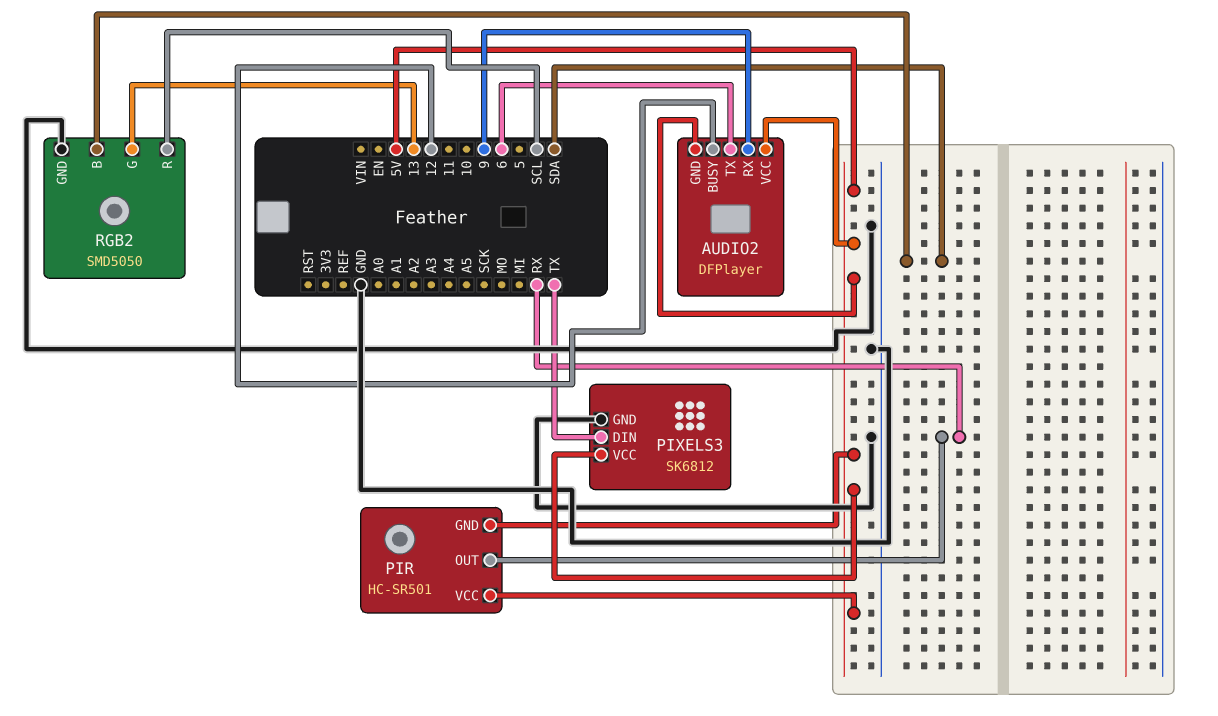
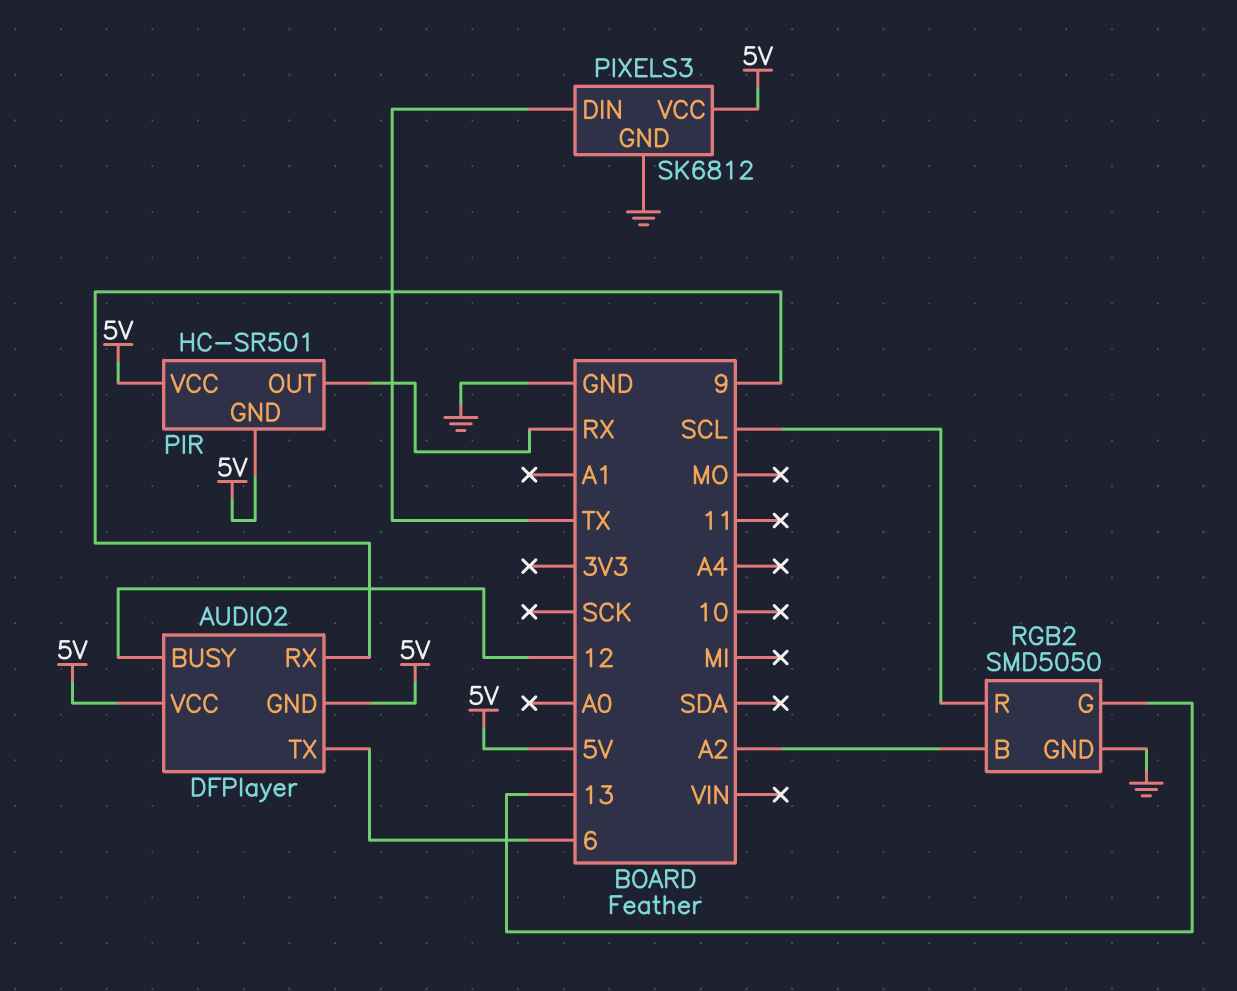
RGB2 pin B: SDA -> A2

